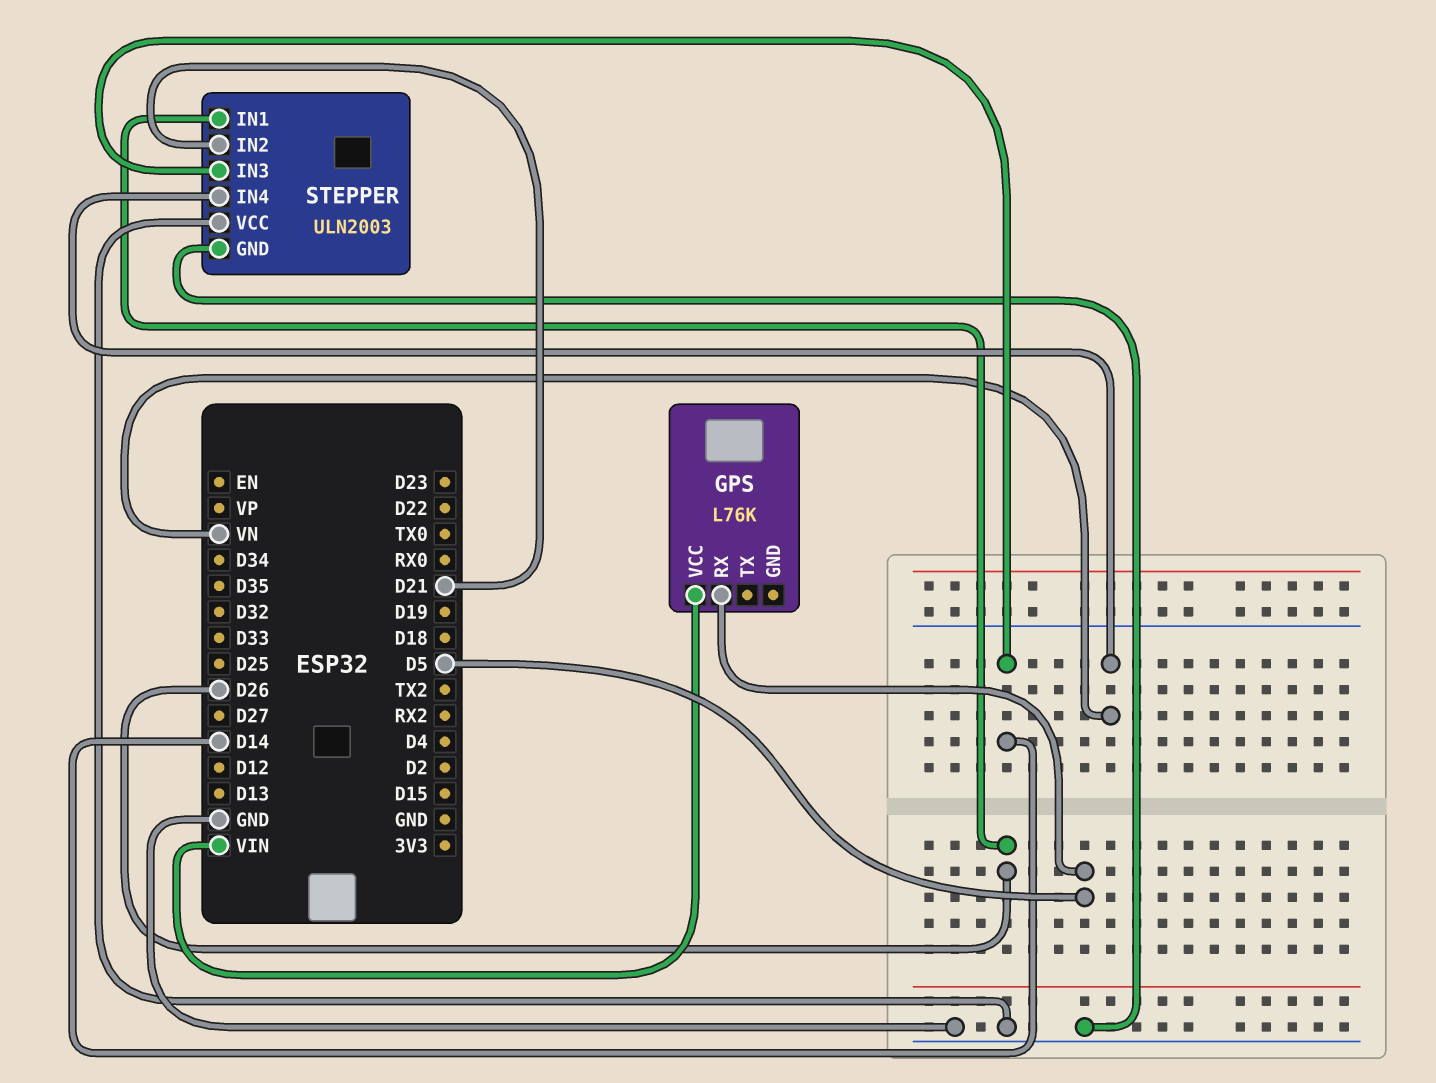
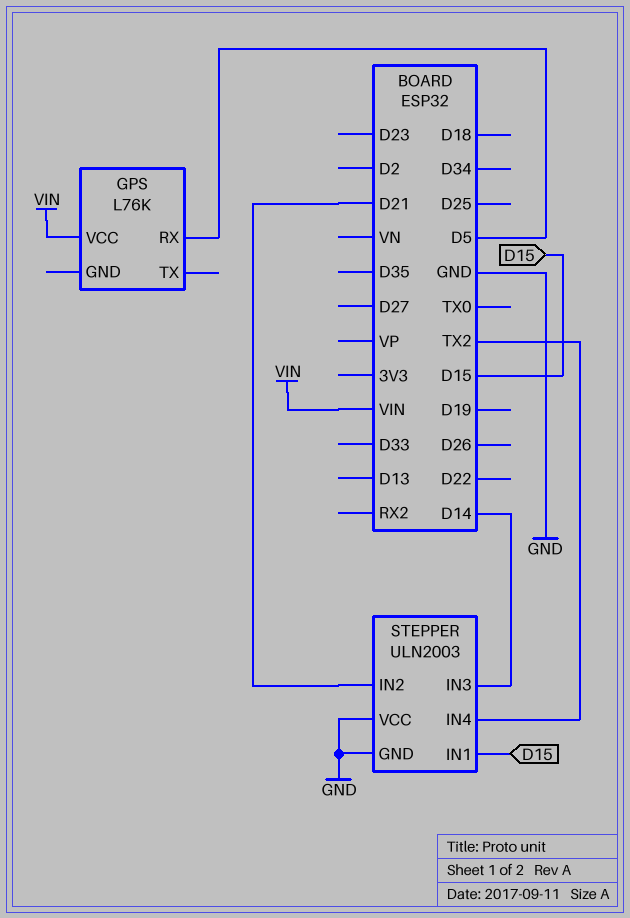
STEPPER pin IN1: D26 -> D15
STEPPER pin IN4: VN -> TX2

